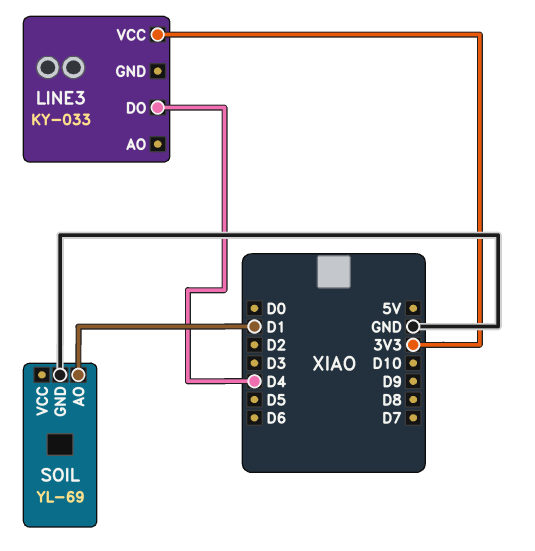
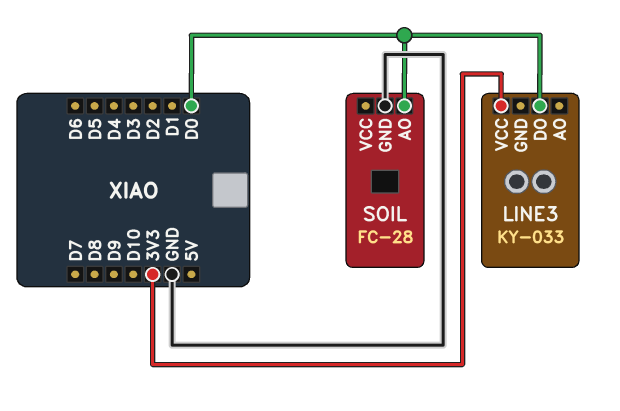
LINE3 pin DO: D4 -> D0
SOIL: YL-69 -> FC-28
SOIL pin AO: D1 -> D0

